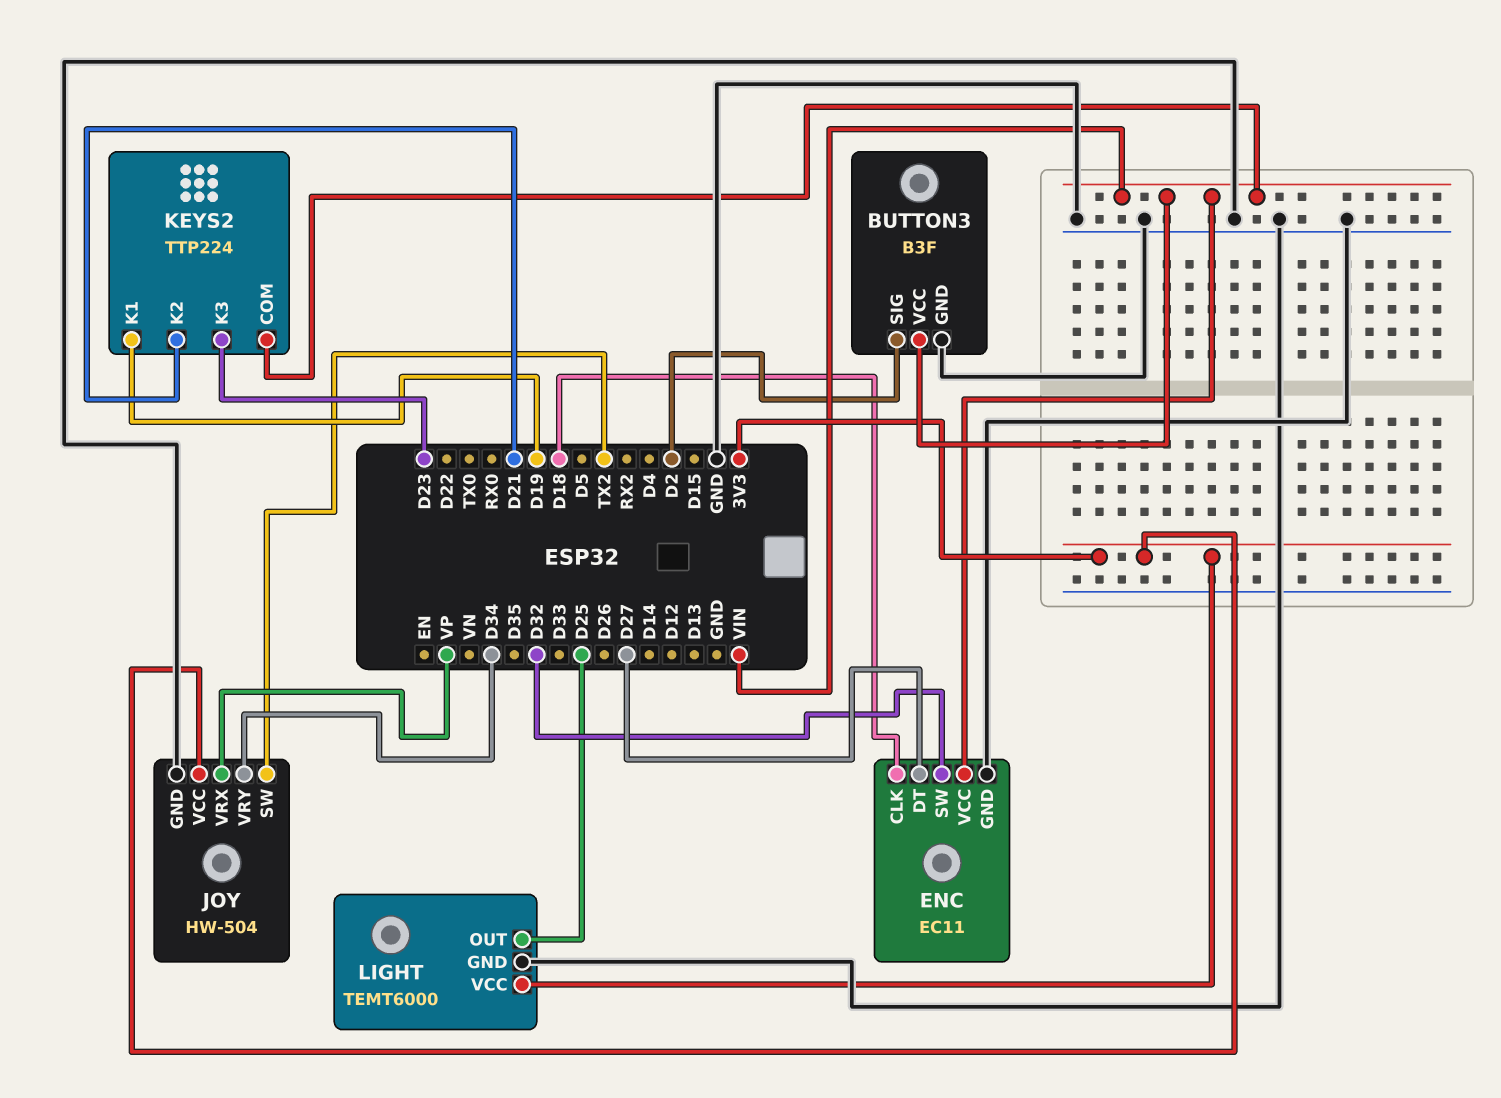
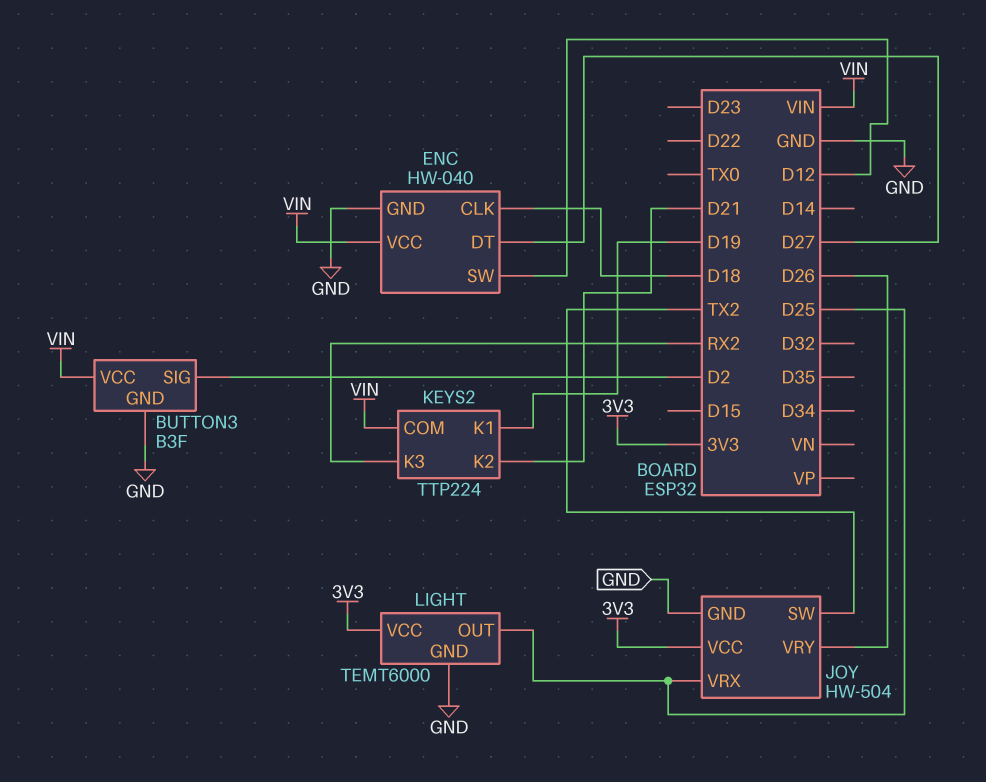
ENC: EC11 -> HW-040
ENC pin SW: D32 -> D12
JOY pin VRX: VP -> D25
JOY pin VRY: D34 -> D26
KEYS2 pin K3: D23 -> RX2

